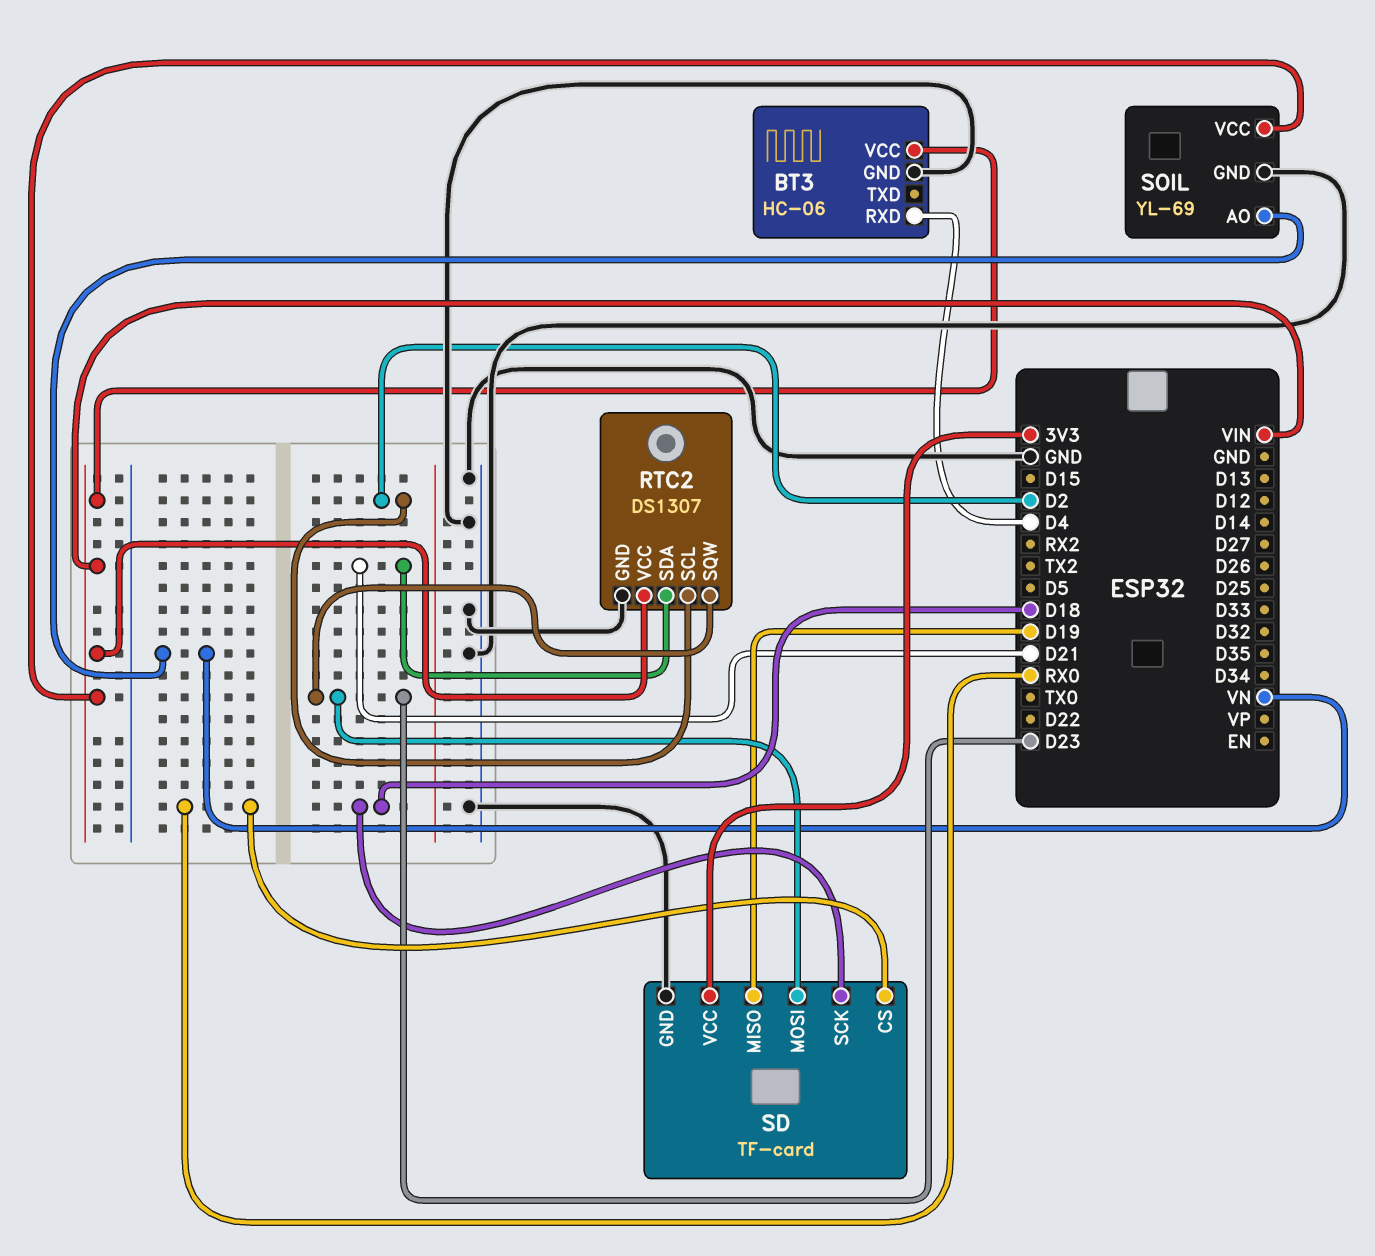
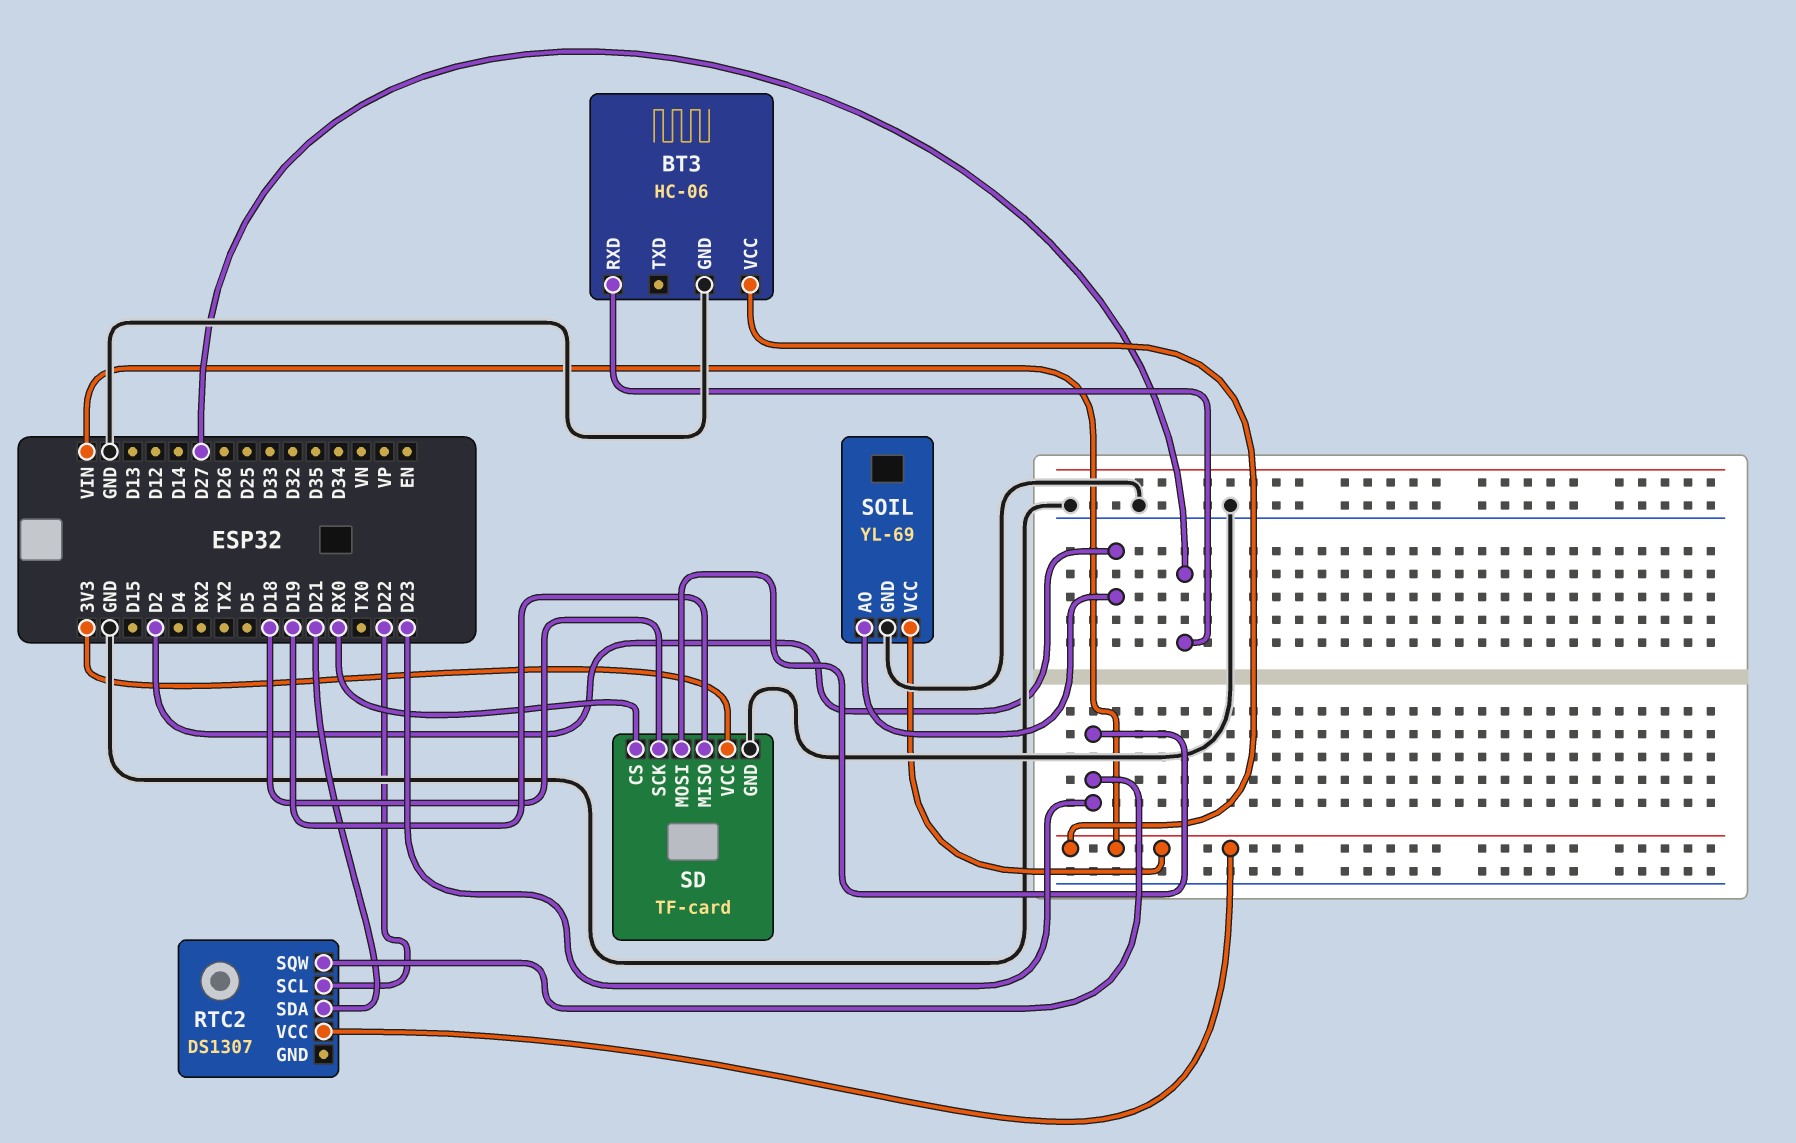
BT3 pin RXD: D4 -> D27
RTC2 pin GND: GND -> none
RTC2 pin SCL: D2 -> D22
SOIL pin AO: VN -> D2

